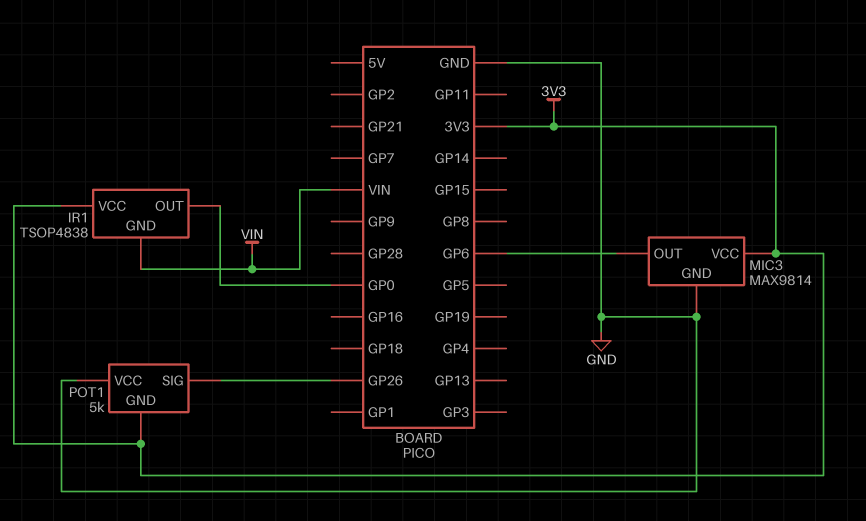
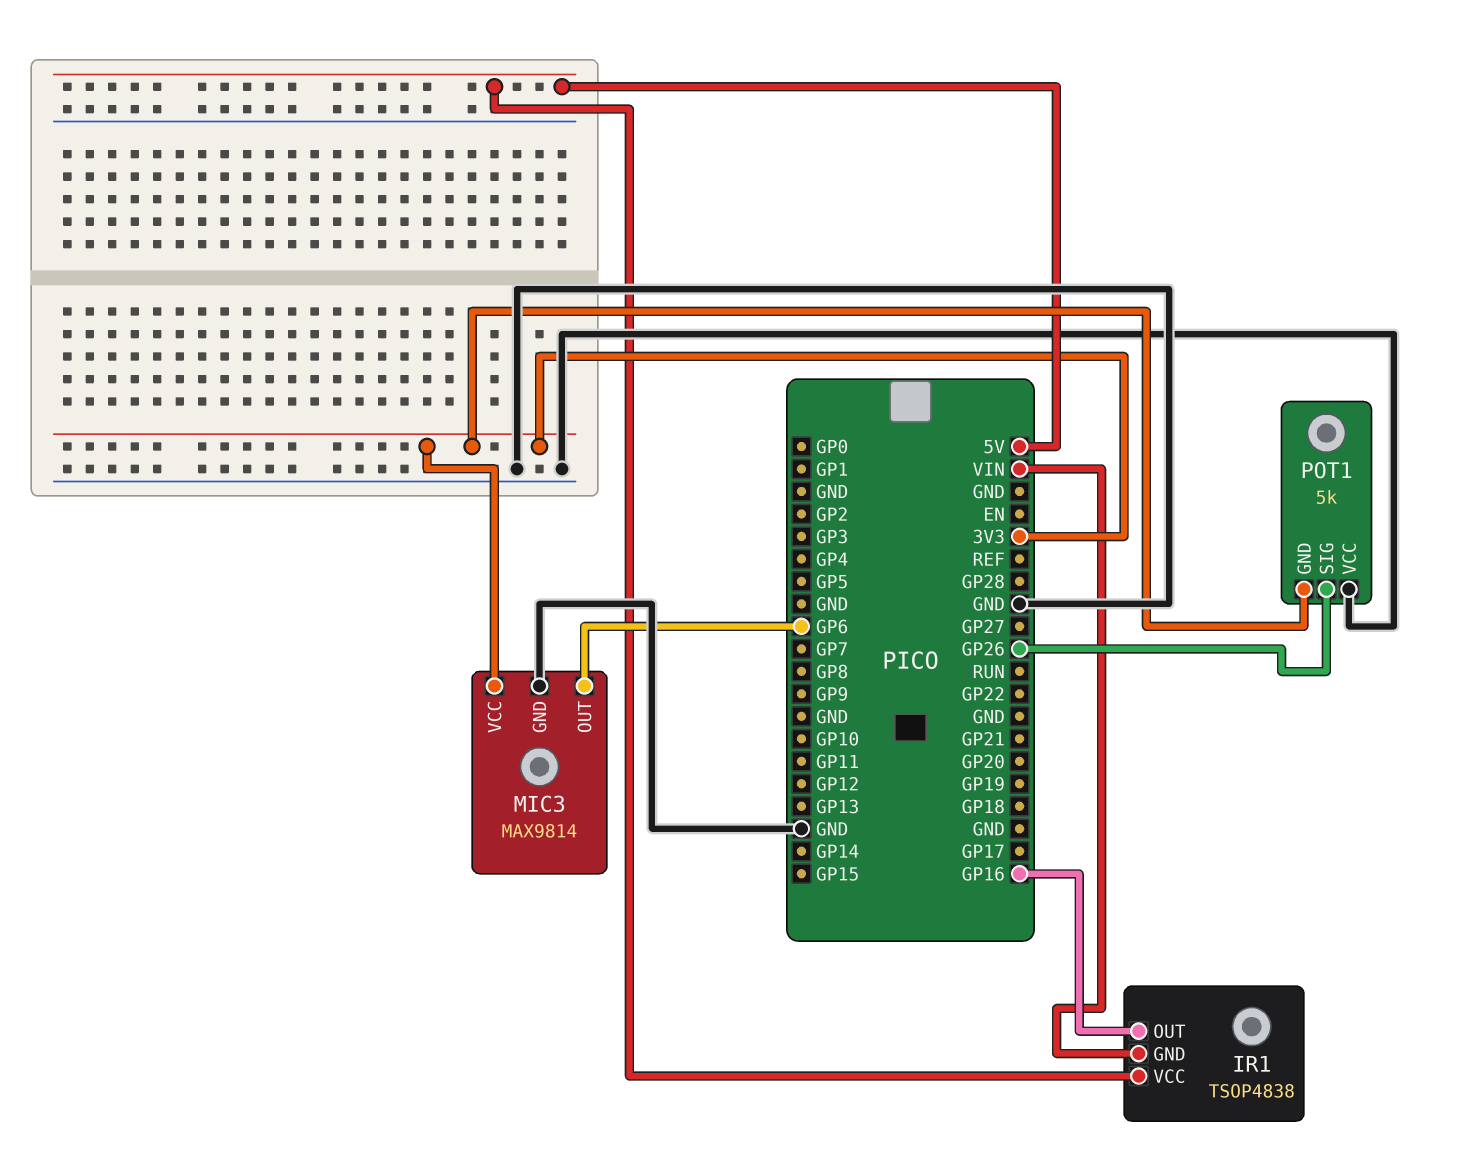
IR1 pin OUT: GP0 -> GP16
IR1 pin VCC: 3V3 -> 5V

